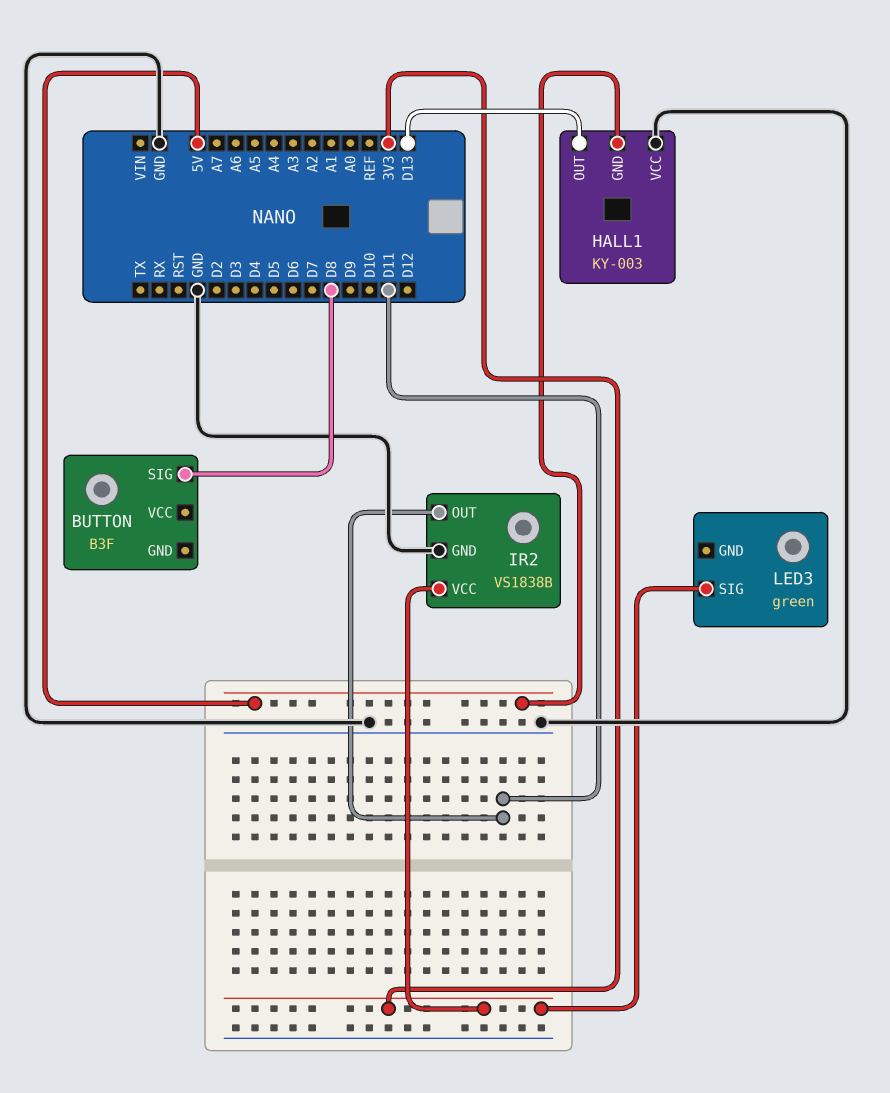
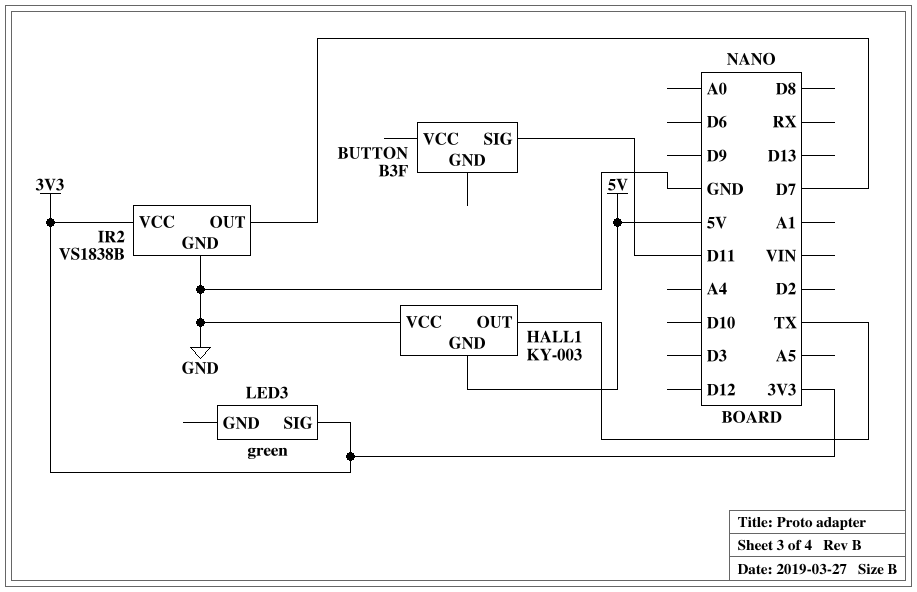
BUTTON pin SIG: D8 -> D11
HALL1 pin OUT: D13 -> TX
IR2 pin OUT: D11 -> D7

